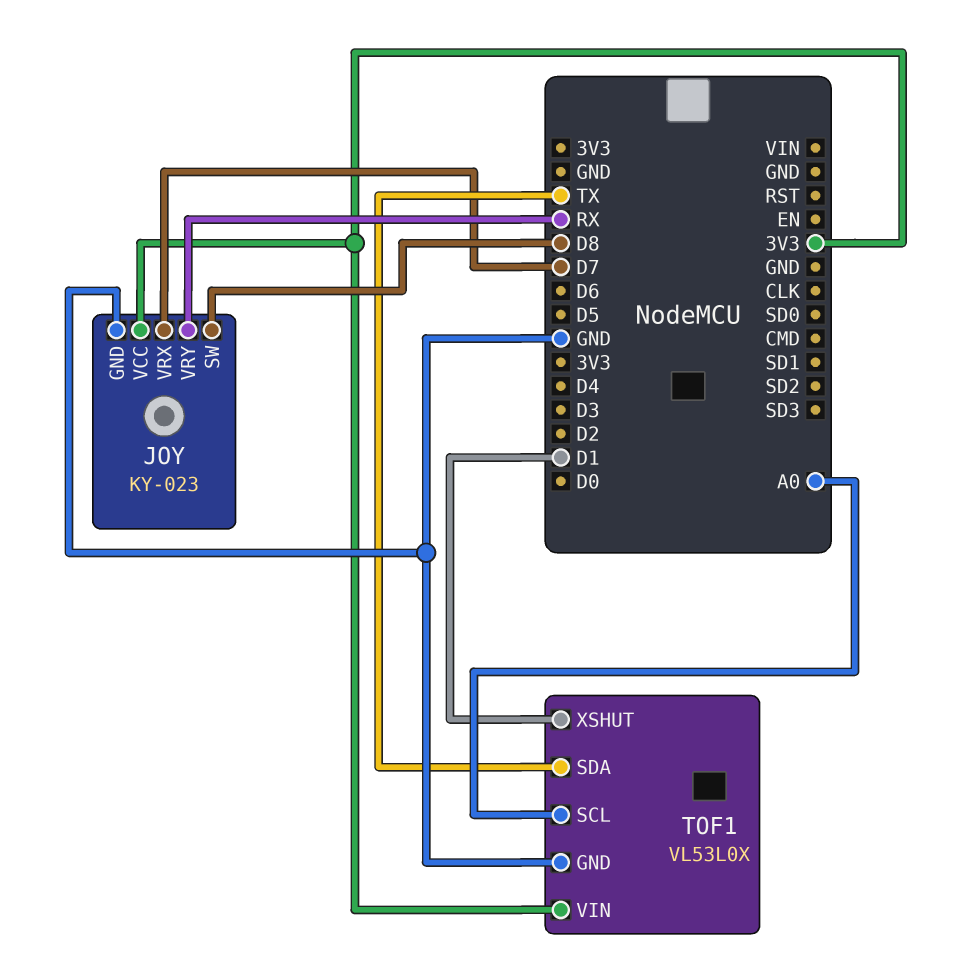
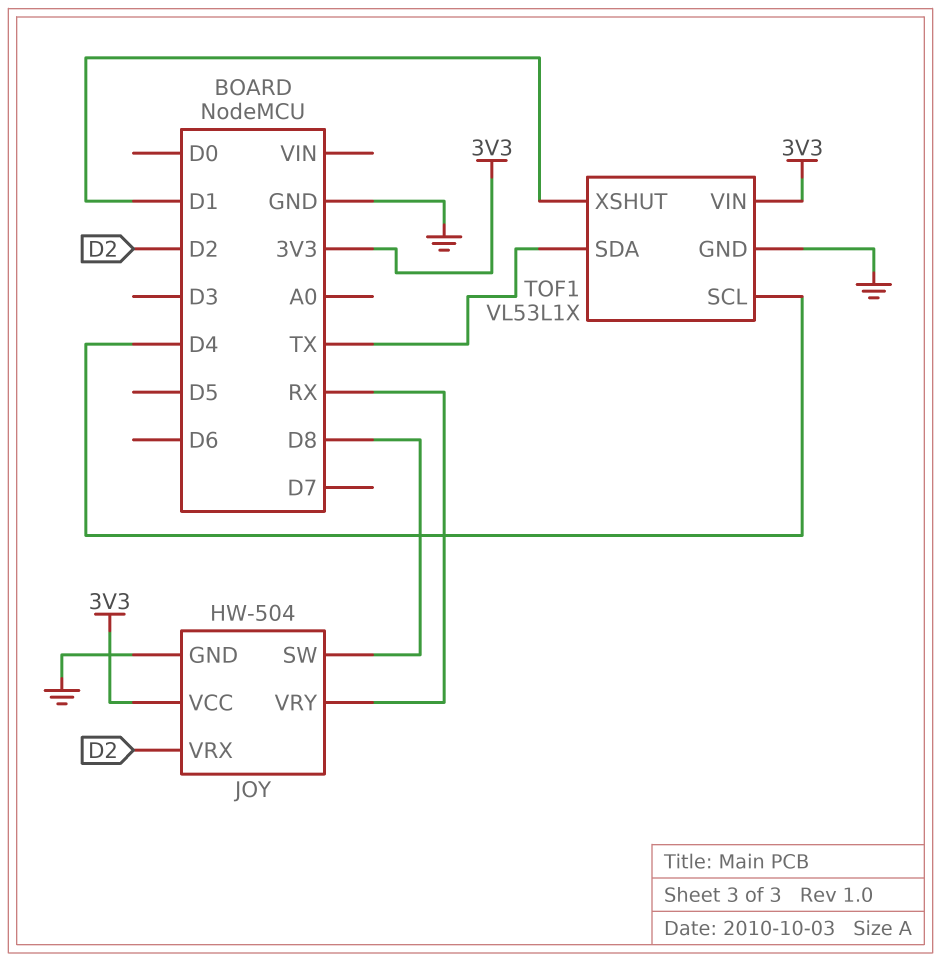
JOY: KY-023 -> HW-504
JOY pin VRX: D7 -> D2
TOF1: VL53L0X -> VL53L1X
TOF1 pin SCL: A0 -> D4

